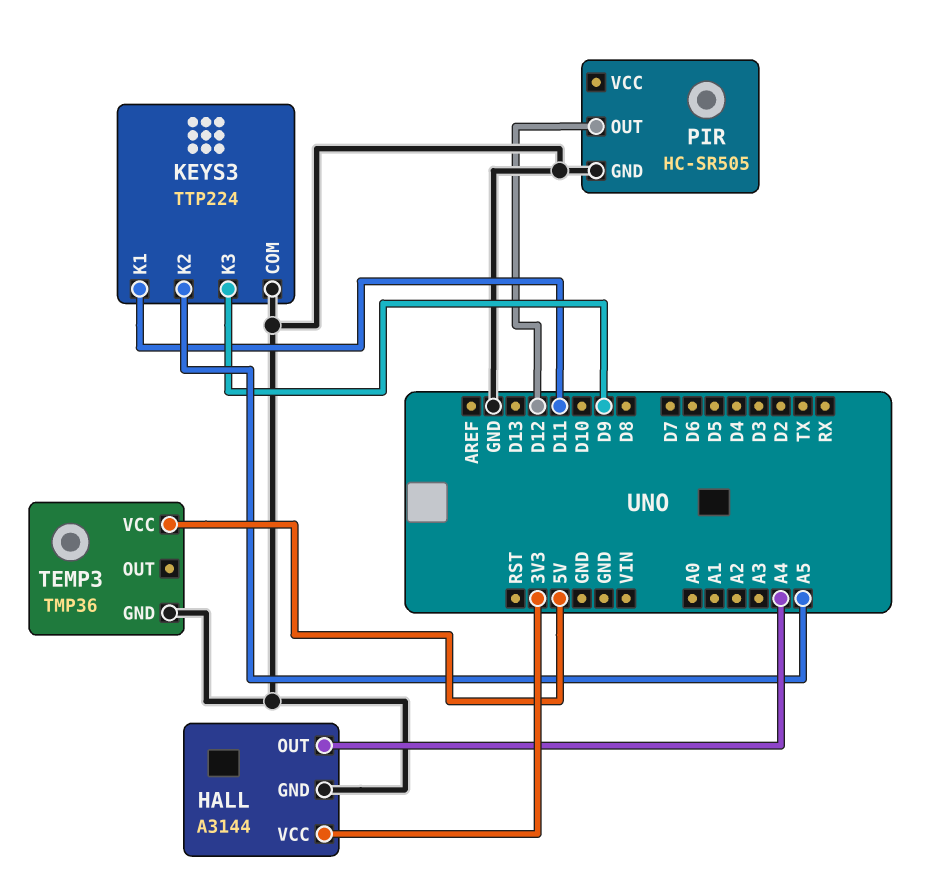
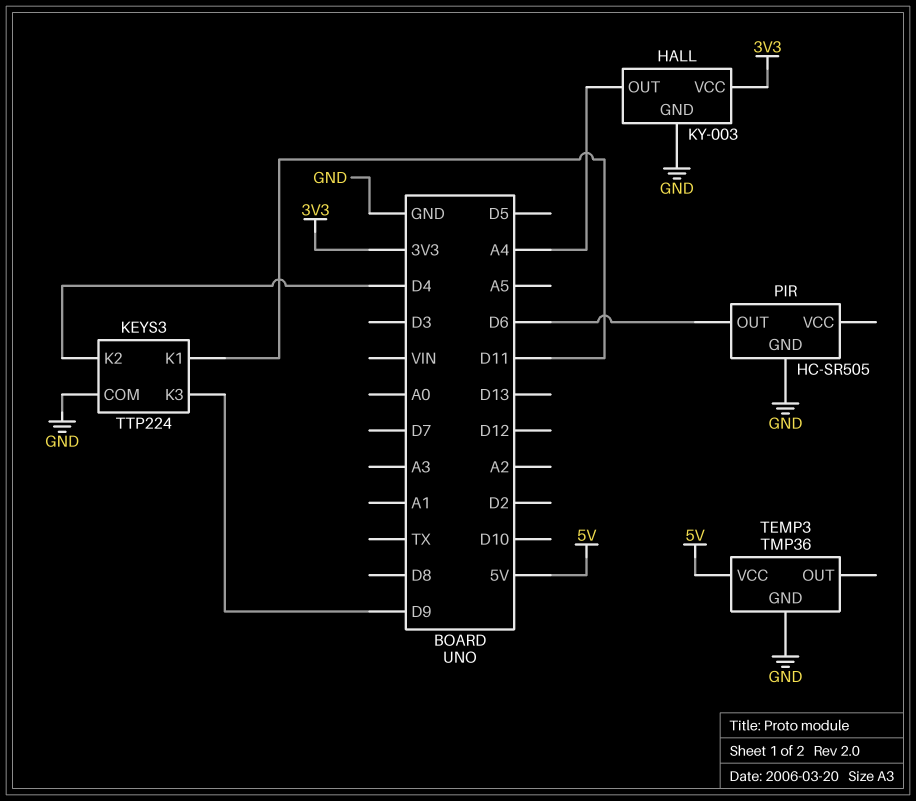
HALL: A3144 -> KY-003
KEYS3 pin K2: A5 -> D4
PIR pin OUT: D12 -> D6

